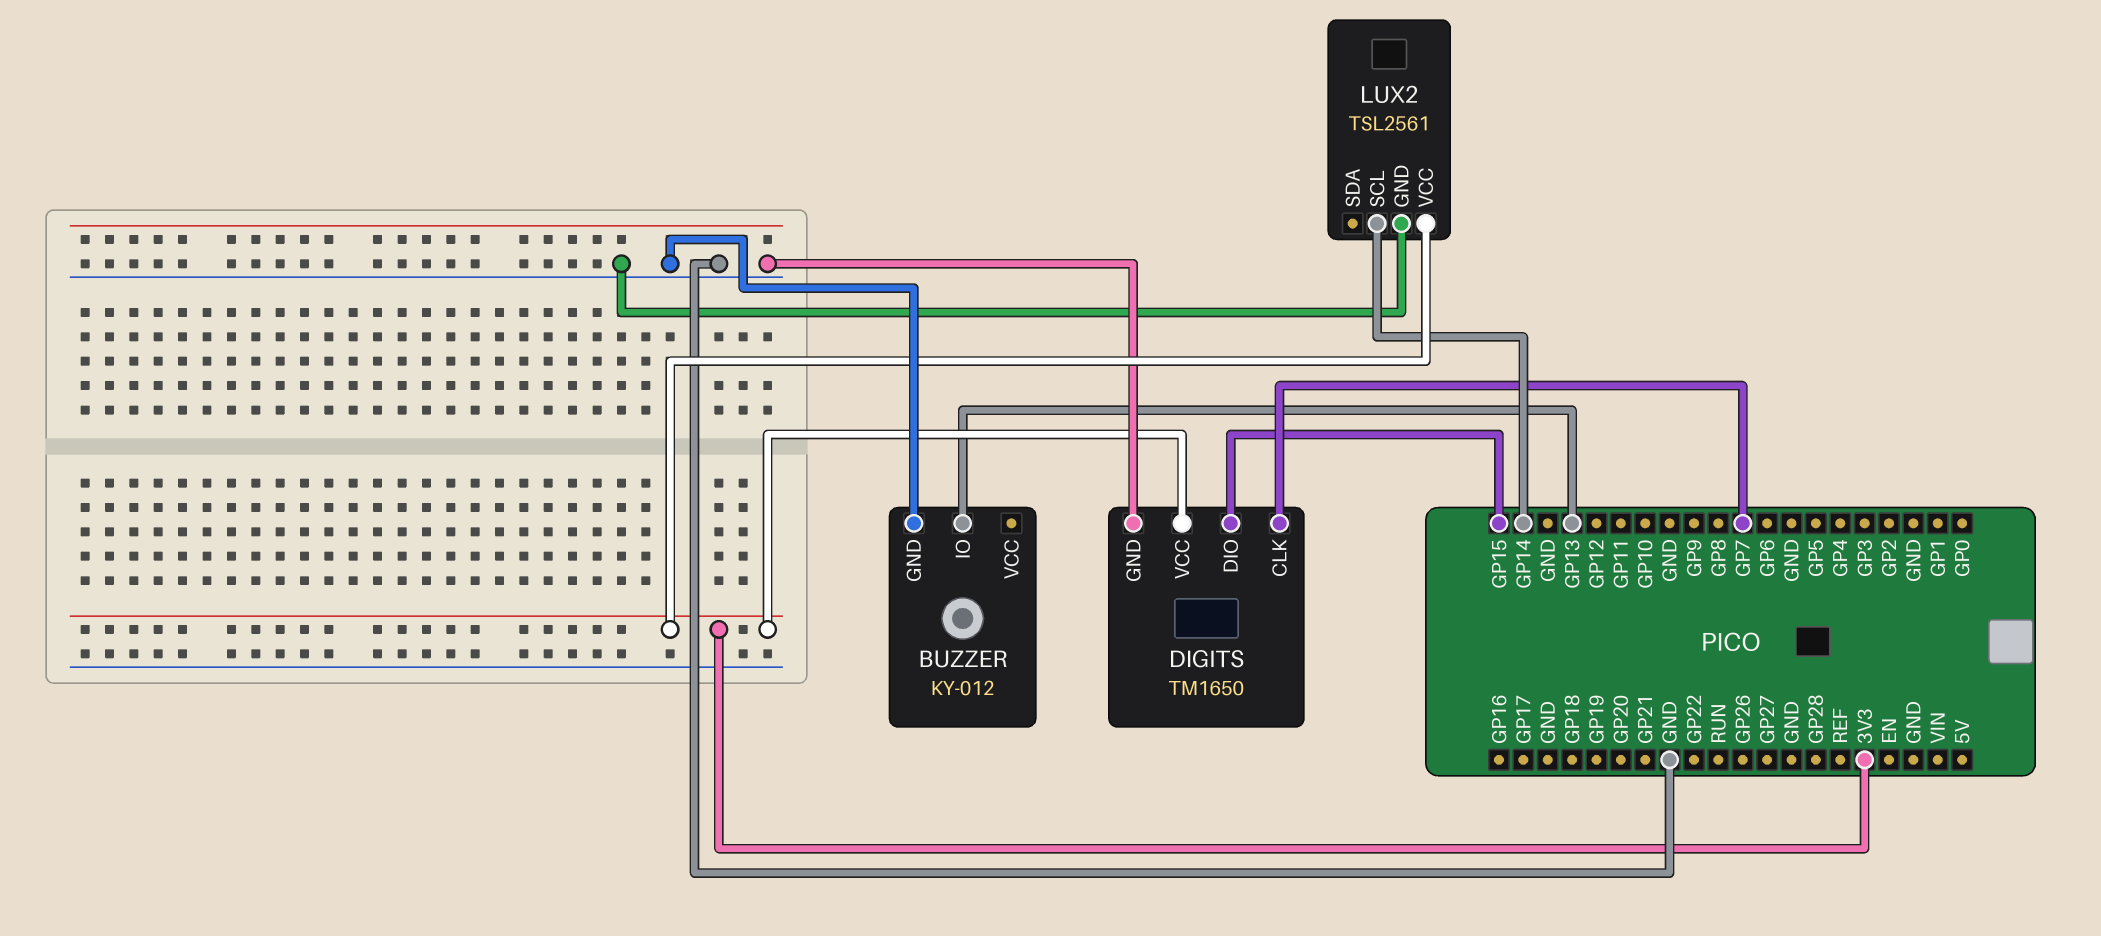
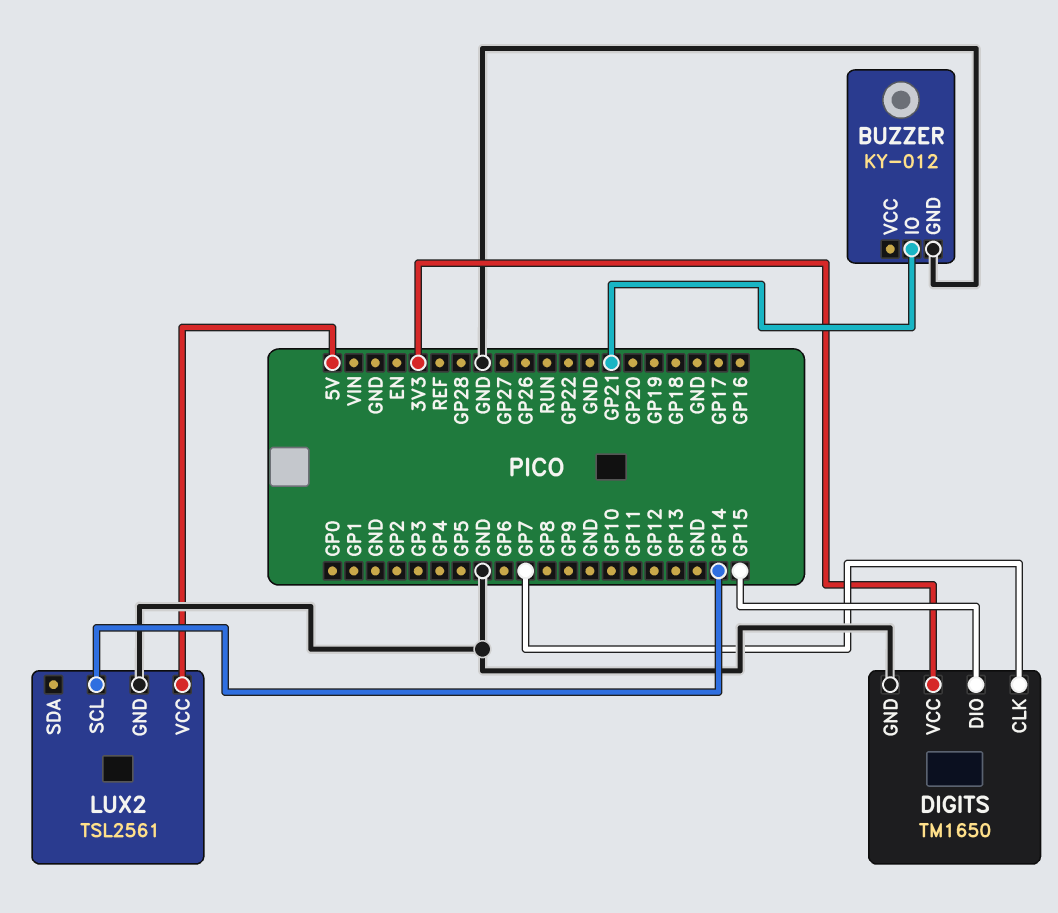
BUZZER pin IO: GP13 -> GP21
LUX2 pin VCC: 3V3 -> 5V

